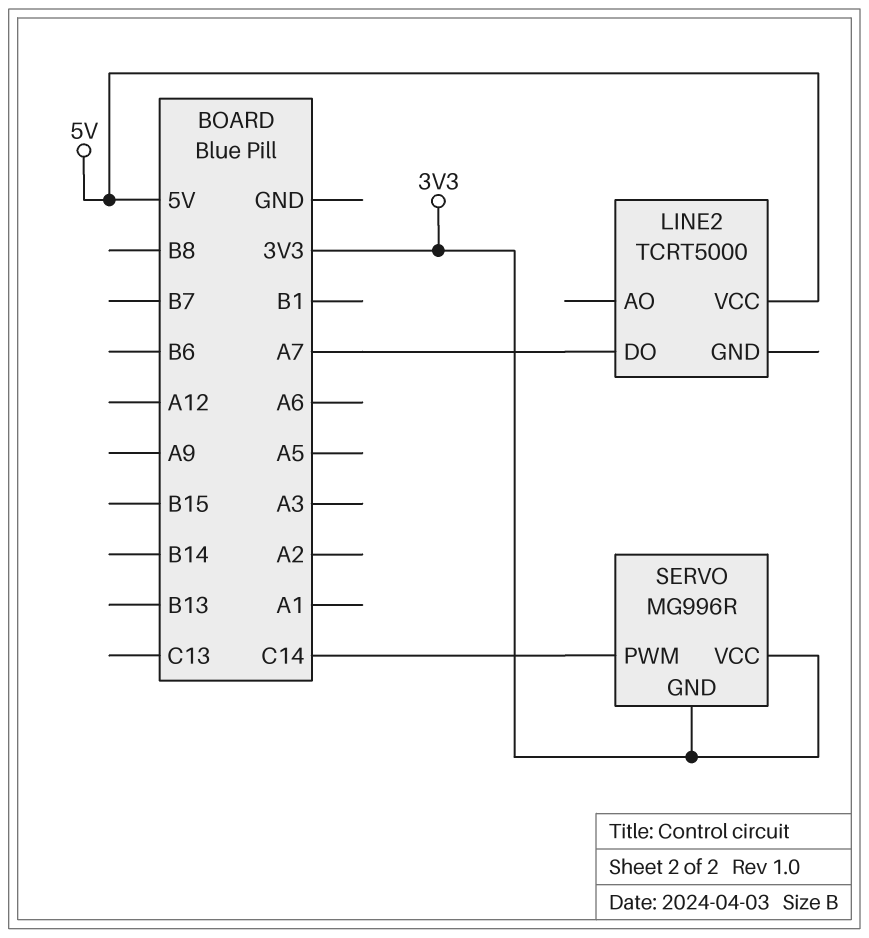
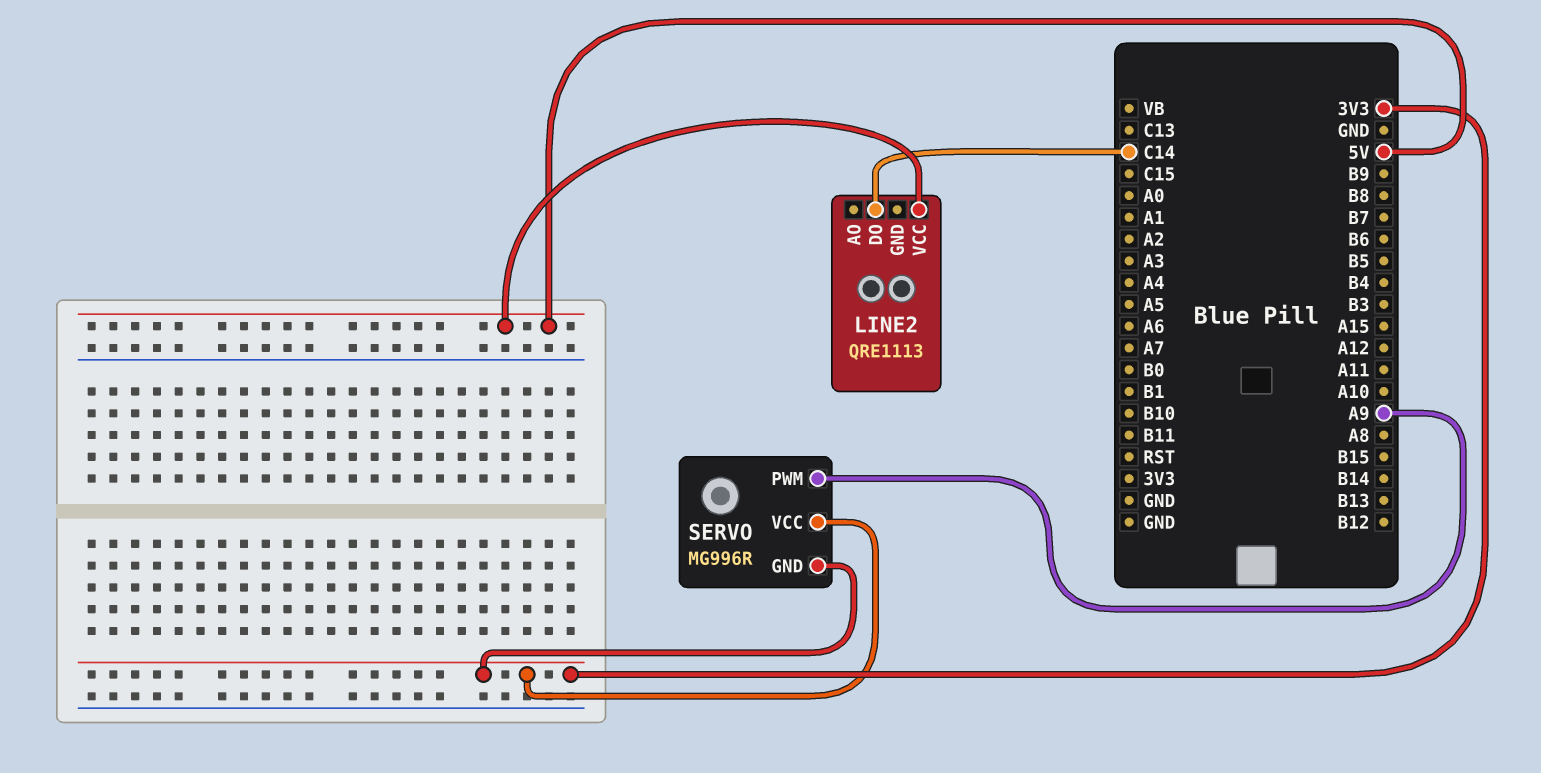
LINE2: TCRT5000 -> QRE1113
LINE2 pin DO: A7 -> C14
SERVO pin PWM: C14 -> A9

